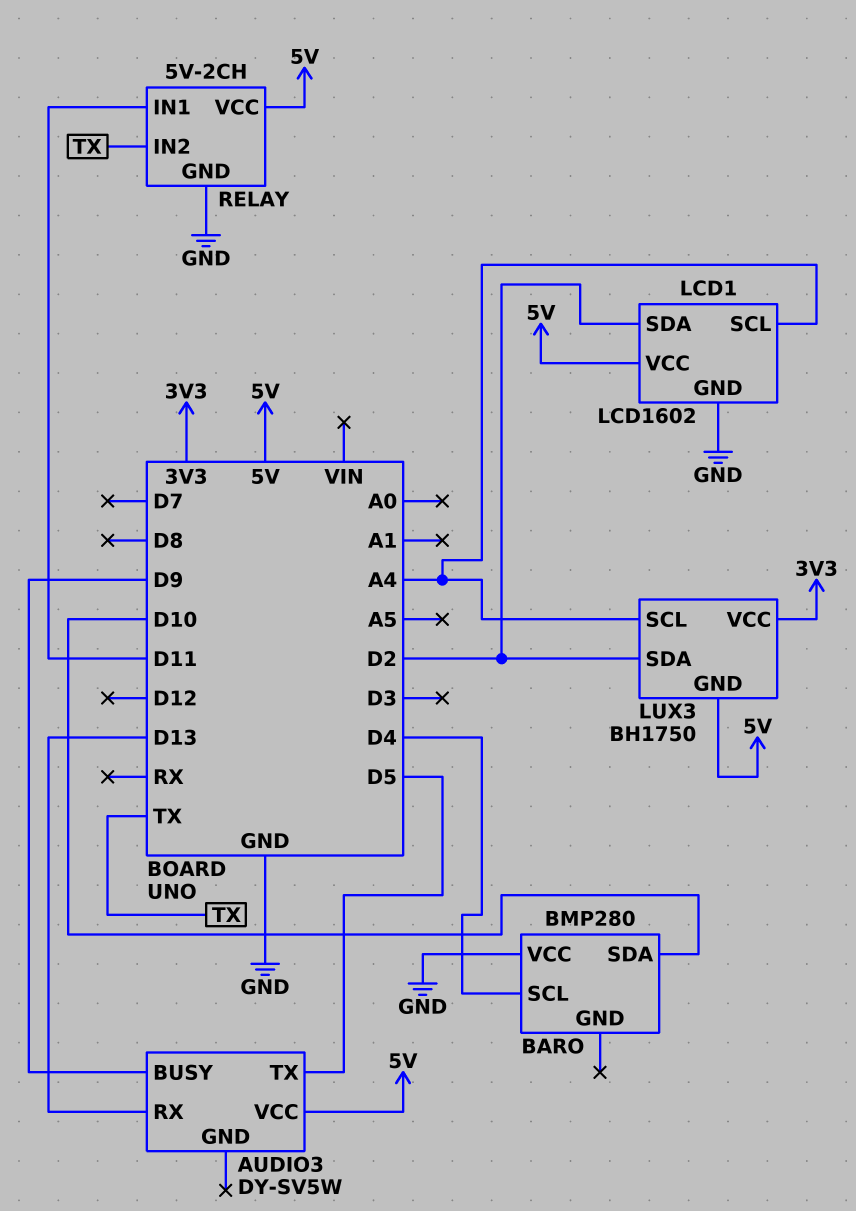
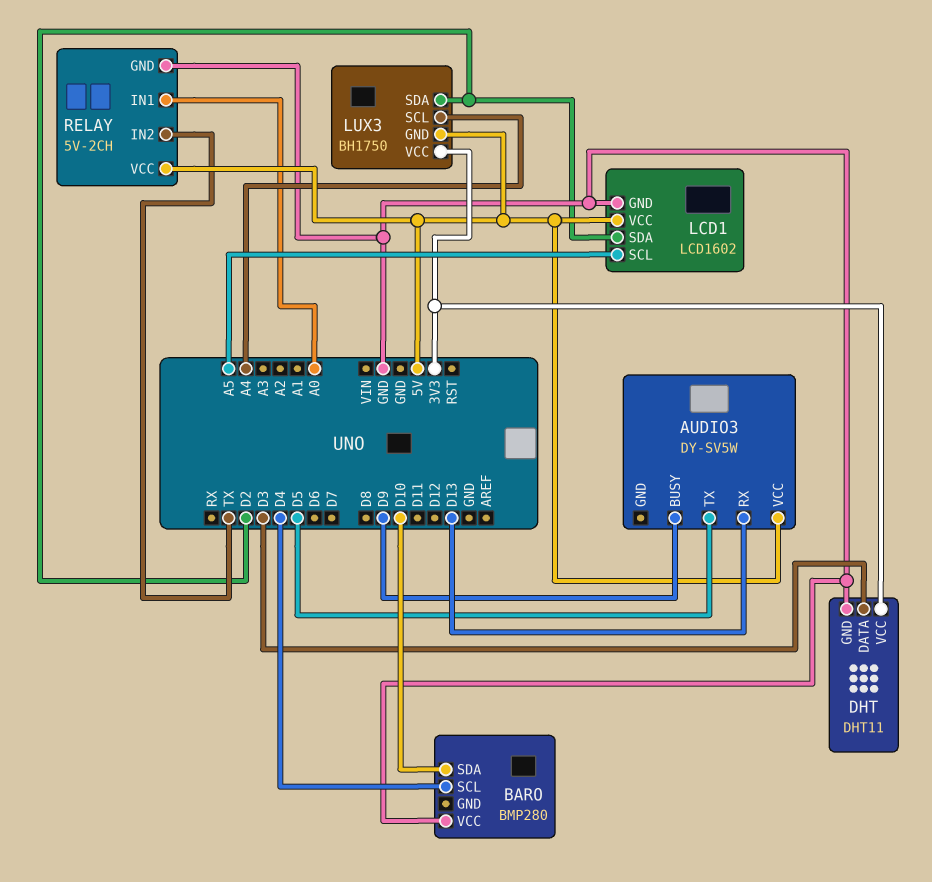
DHT: none -> DHT11
DHT pin DATA: none -> D3
DHT pin GND: none -> GND
DHT pin VCC: none -> 3V3
LCD1 pin SCL: A4 -> A5
RELAY pin IN1: D11 -> A0

